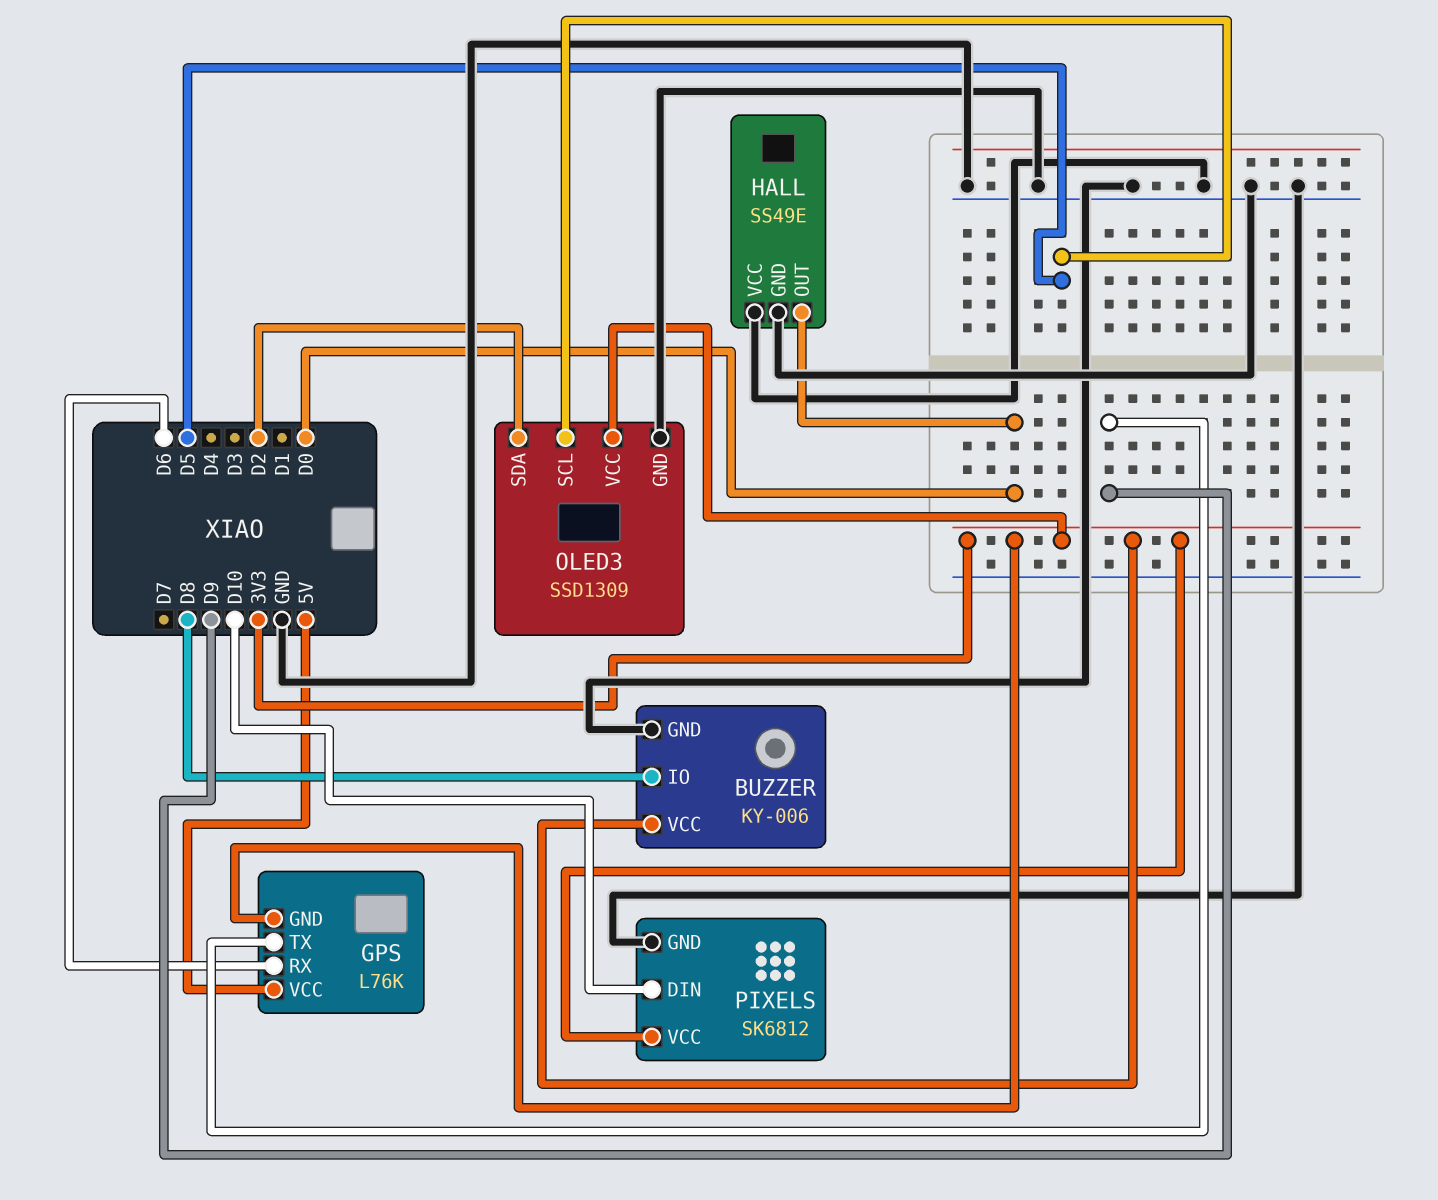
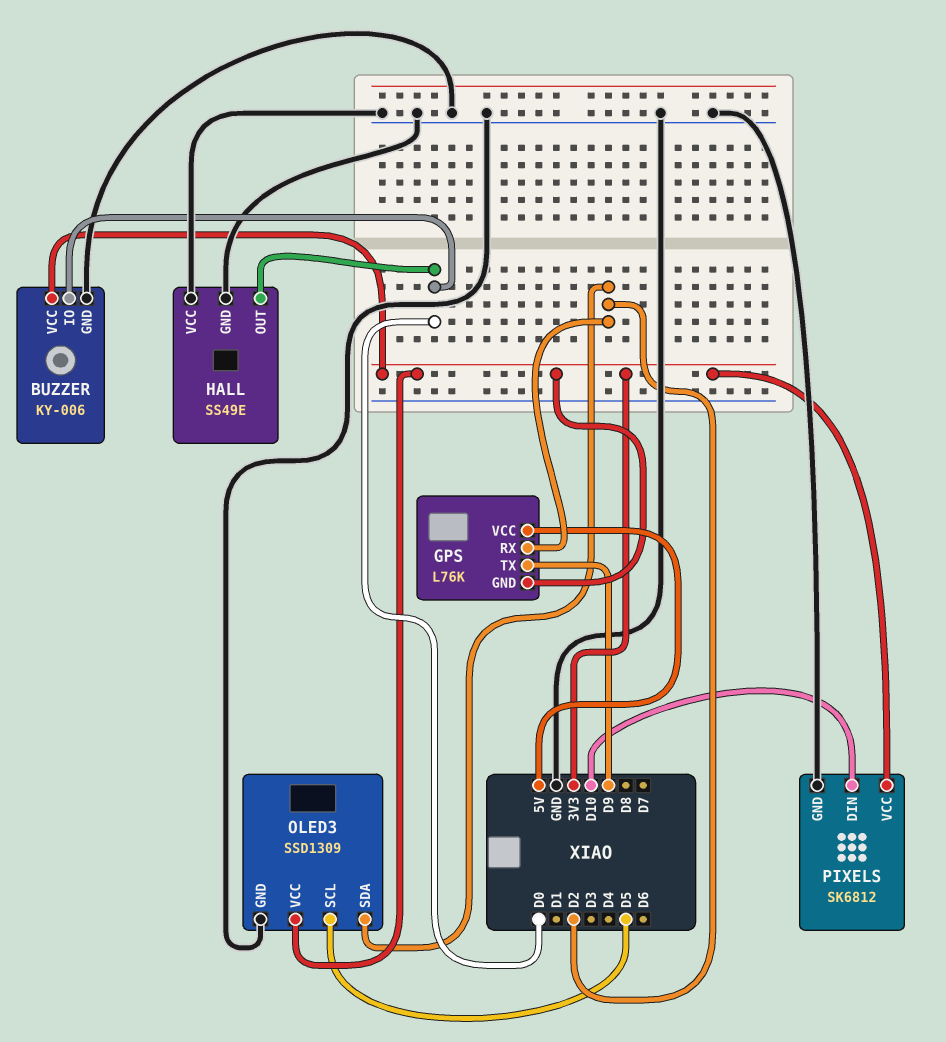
BUZZER pin IO: D8 -> D0
GPS pin RX: D6 -> D2

